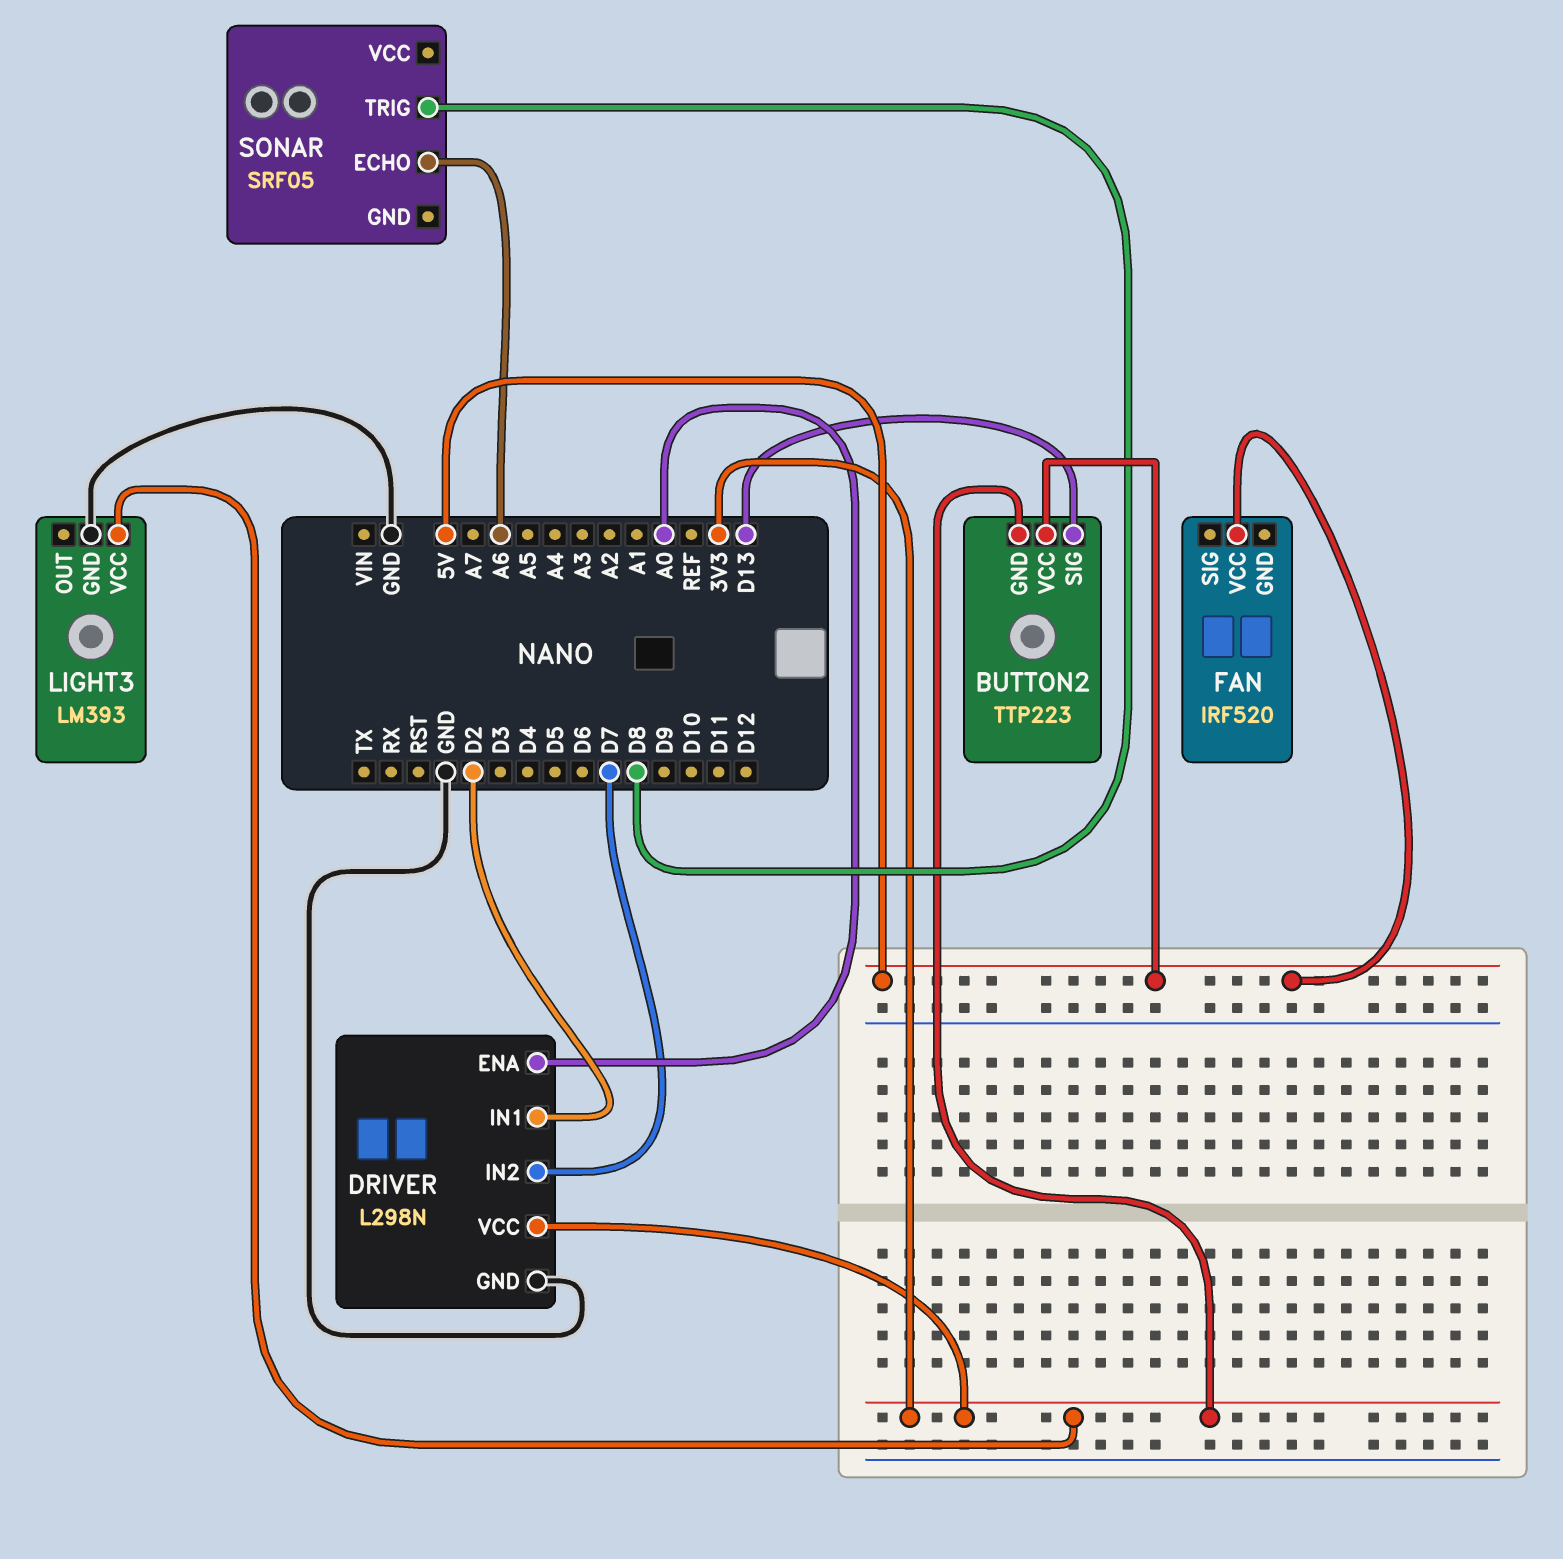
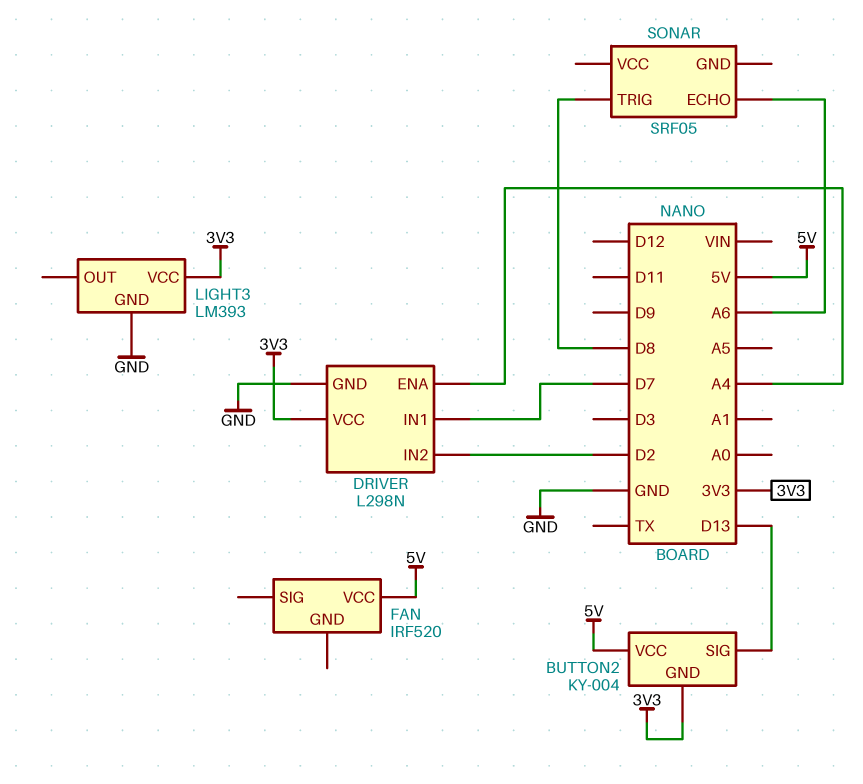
BUTTON2: TTP223 -> KY-004
DRIVER pin ENA: A0 -> A4
DRIVER pin IN1: D2 -> D7
DRIVER pin IN2: D7 -> D2

